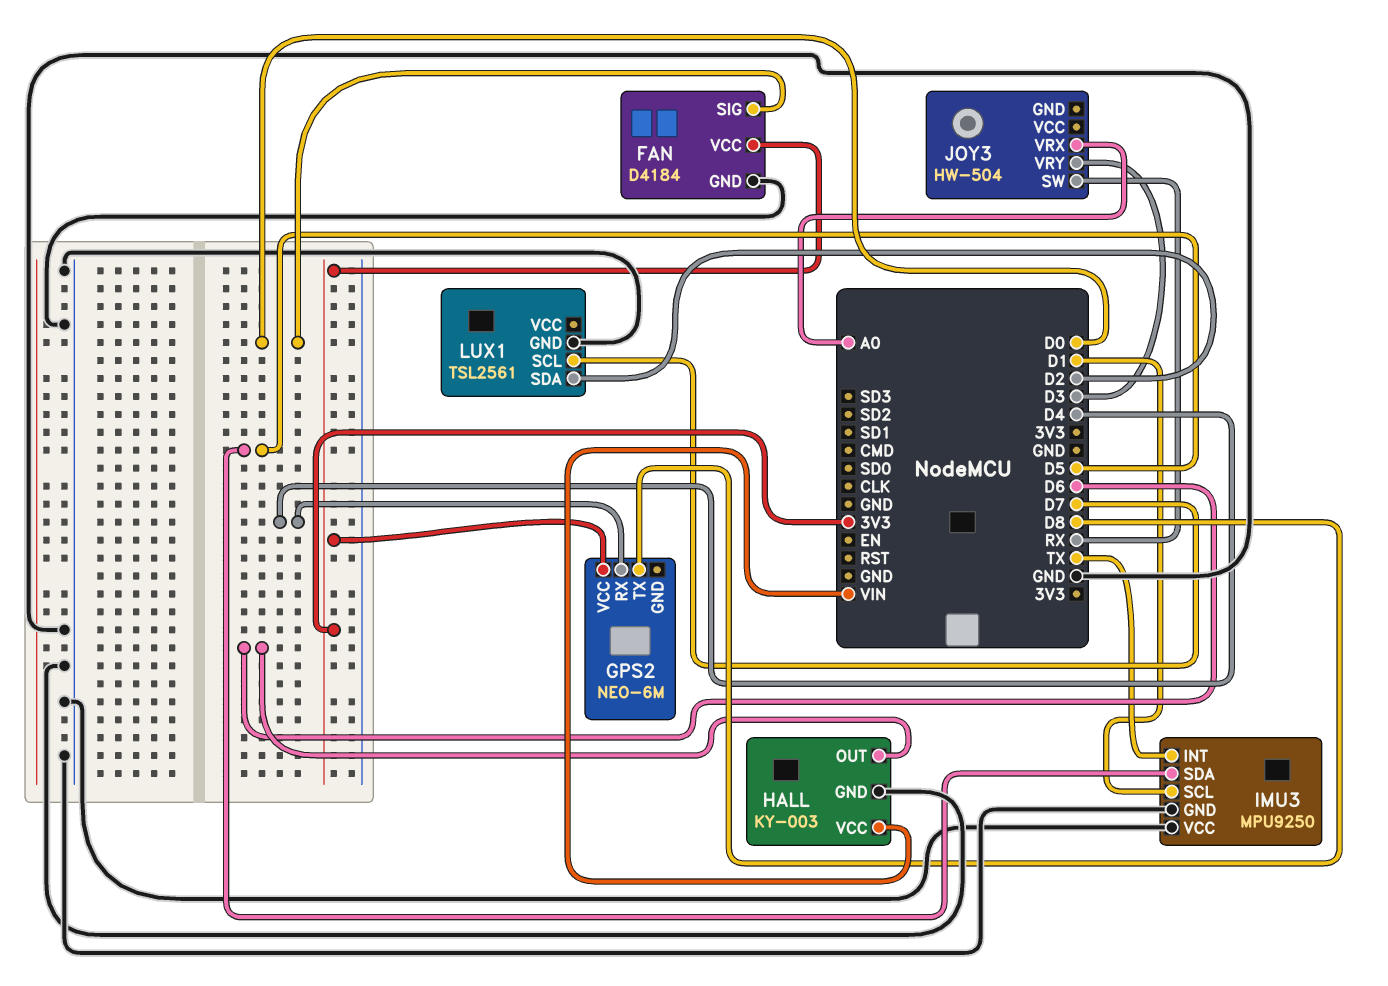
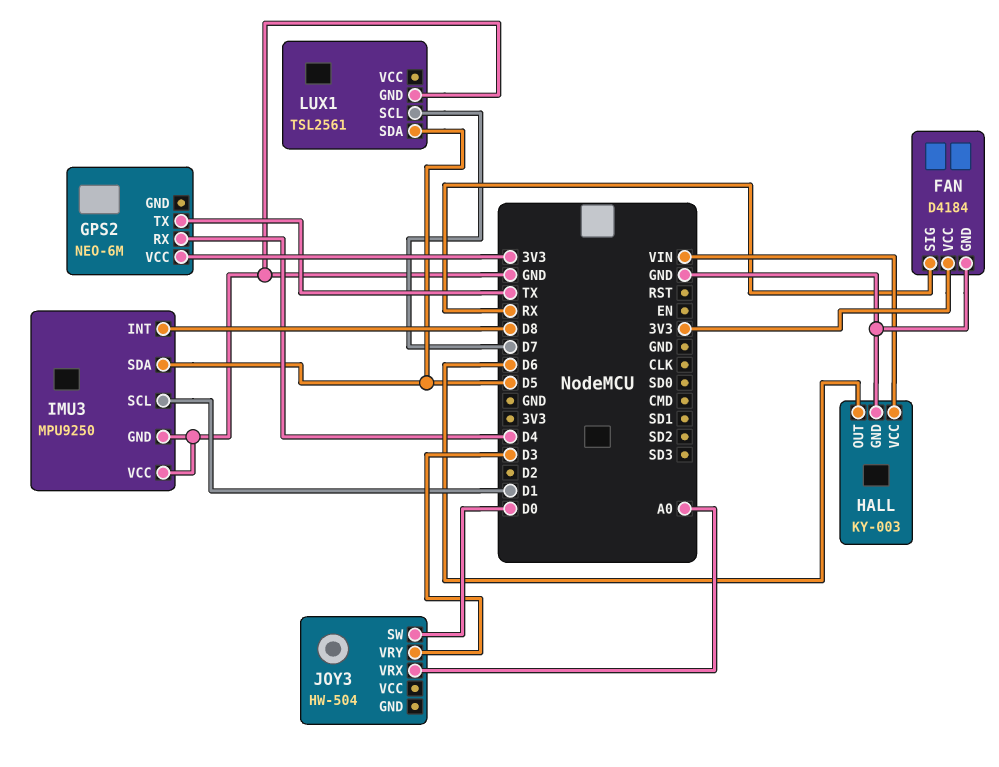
FAN pin SIG: D0 -> RX
GPS2 pin TX: D8 -> TX
IMU3 pin INT: TX -> D8
JOY3 pin SW: RX -> D0
LUX1 pin SDA: D2 -> D5

